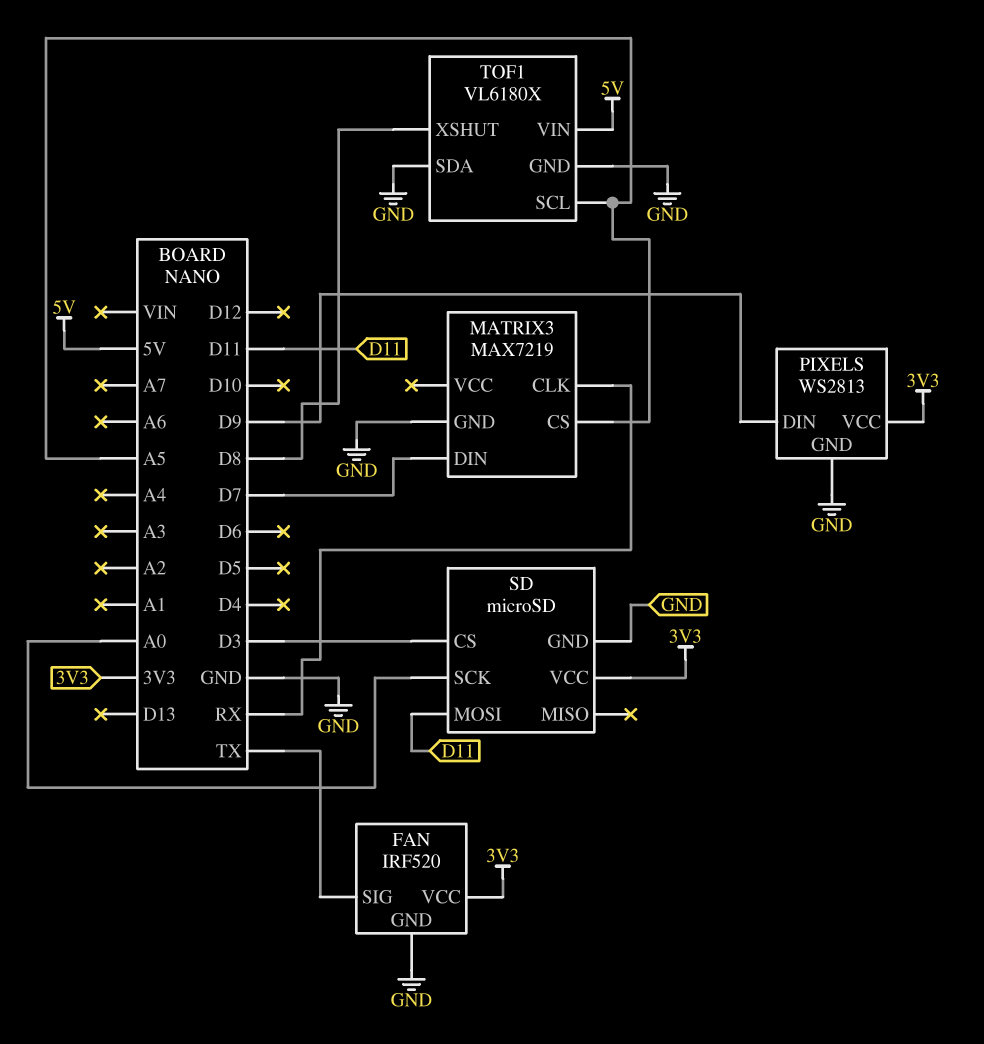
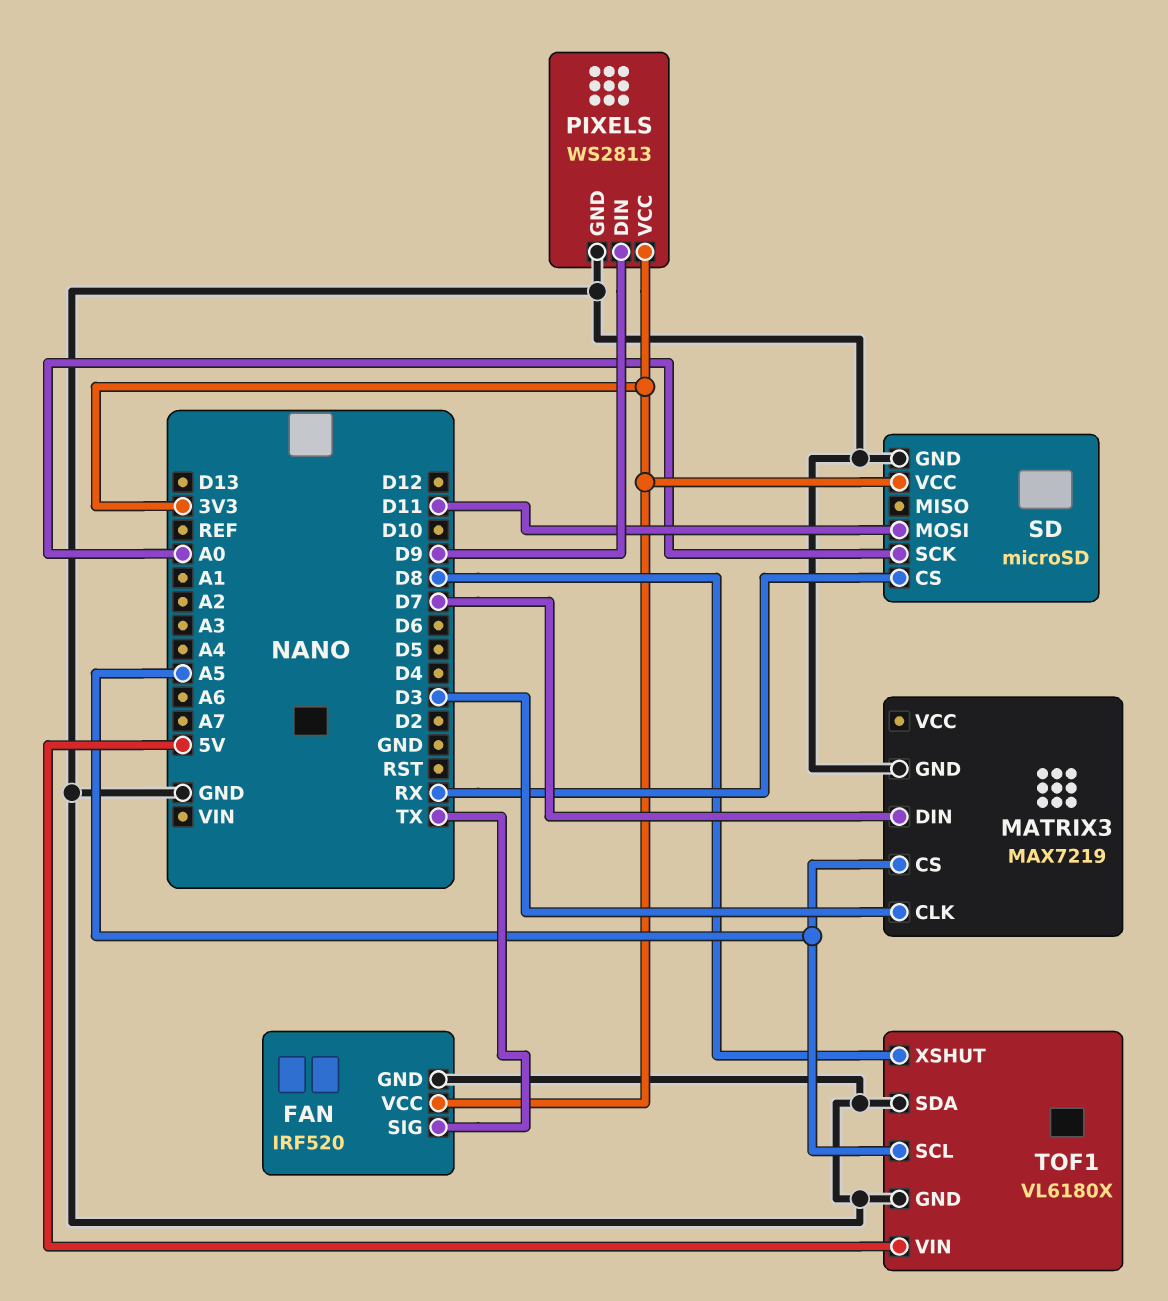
MATRIX3 pin CLK: RX -> D3
SD pin CS: D3 -> RX

